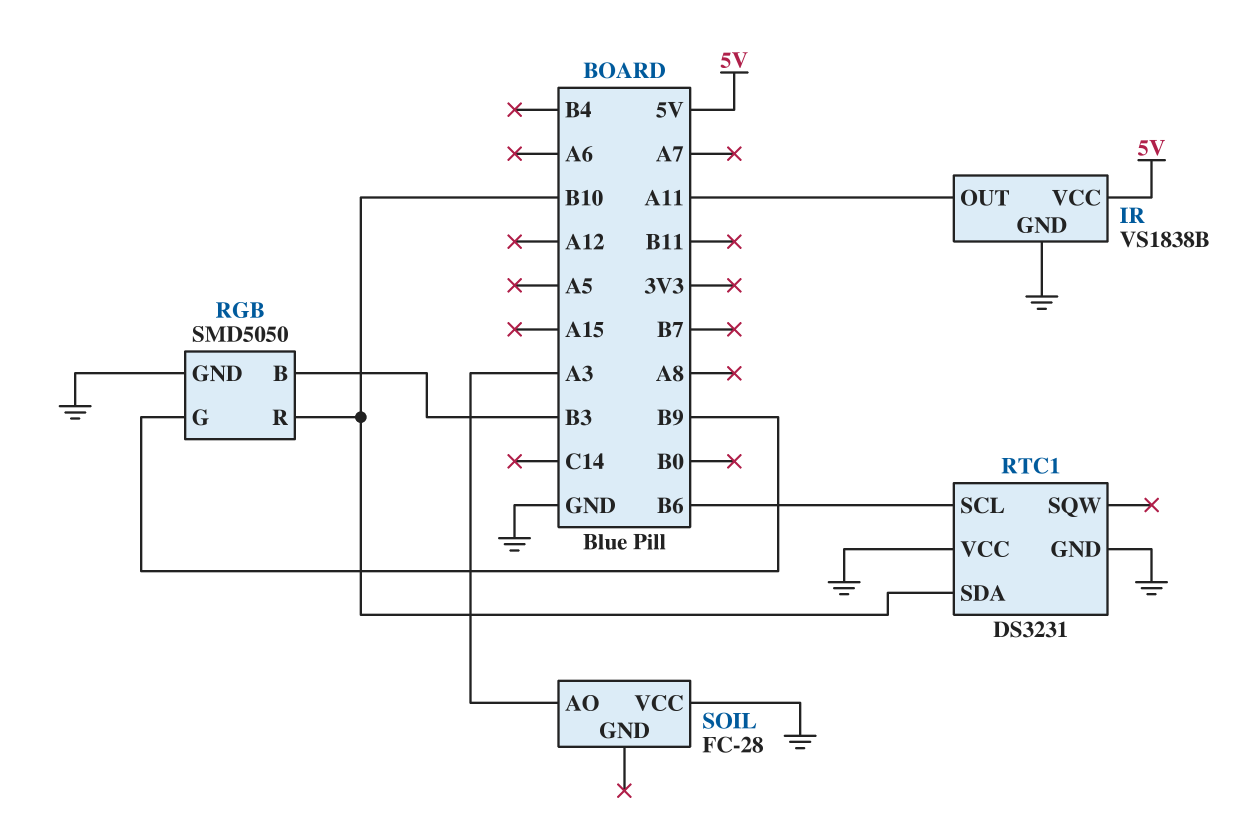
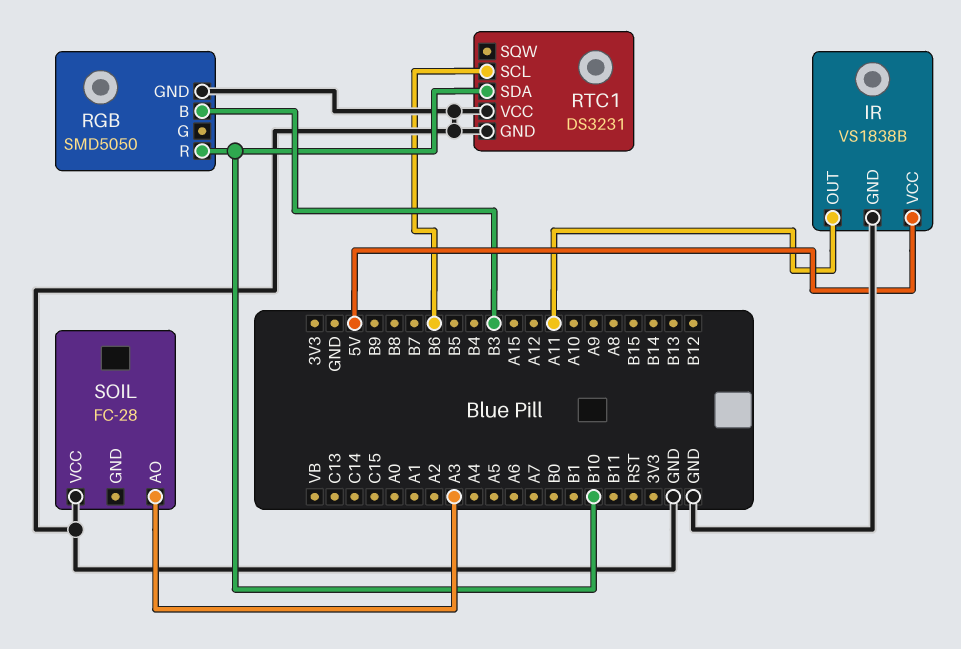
RGB pin G: B9 -> none

